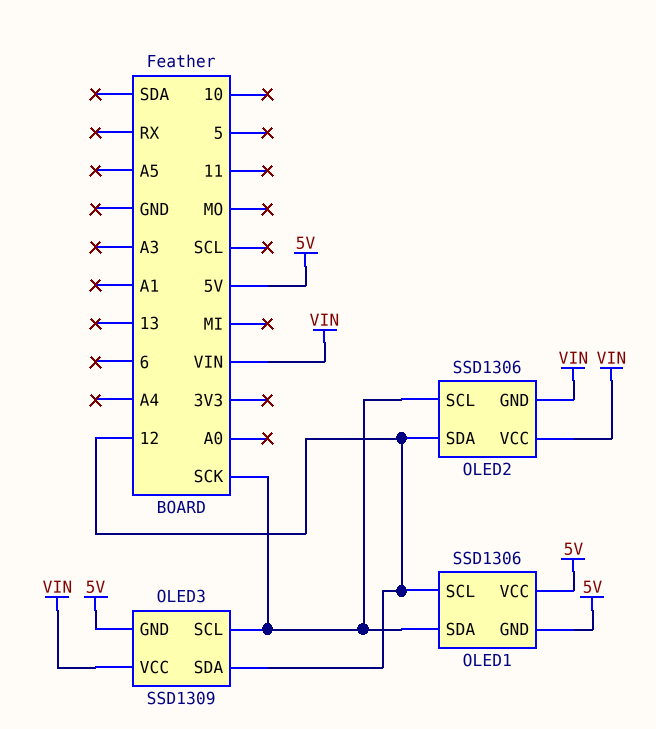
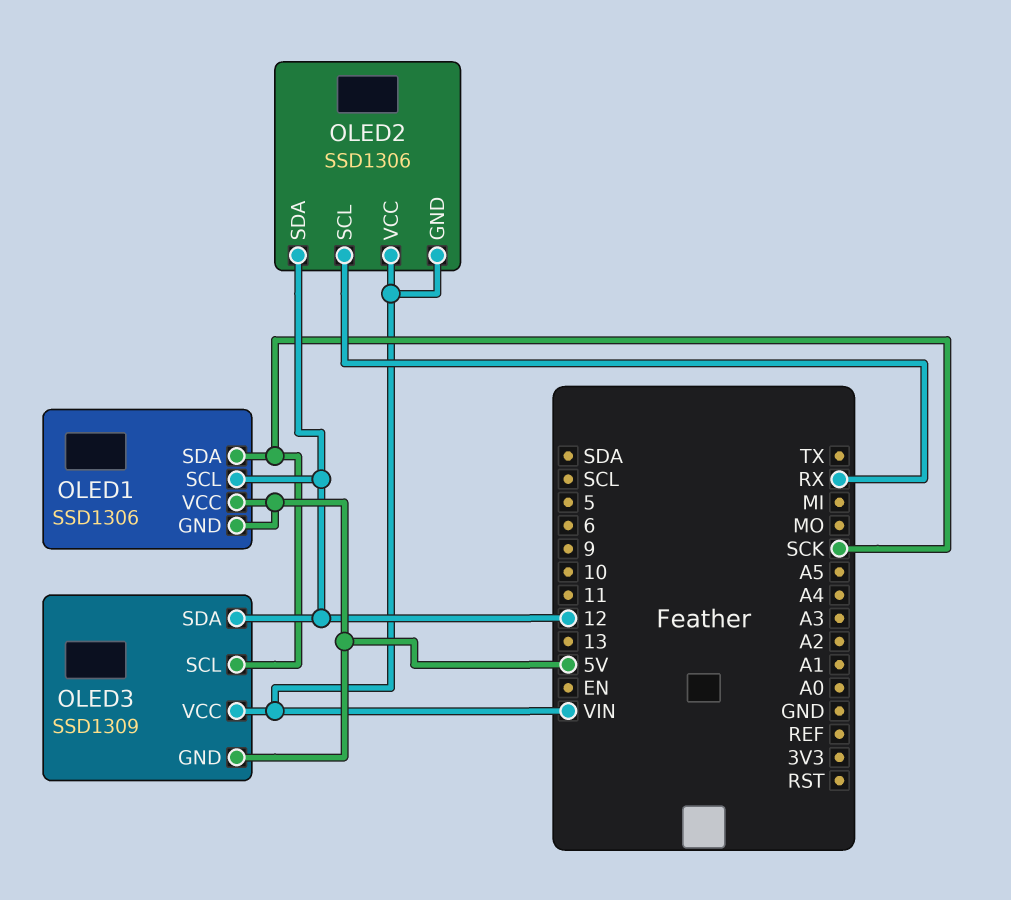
OLED2 pin SCL: SCK -> RX

